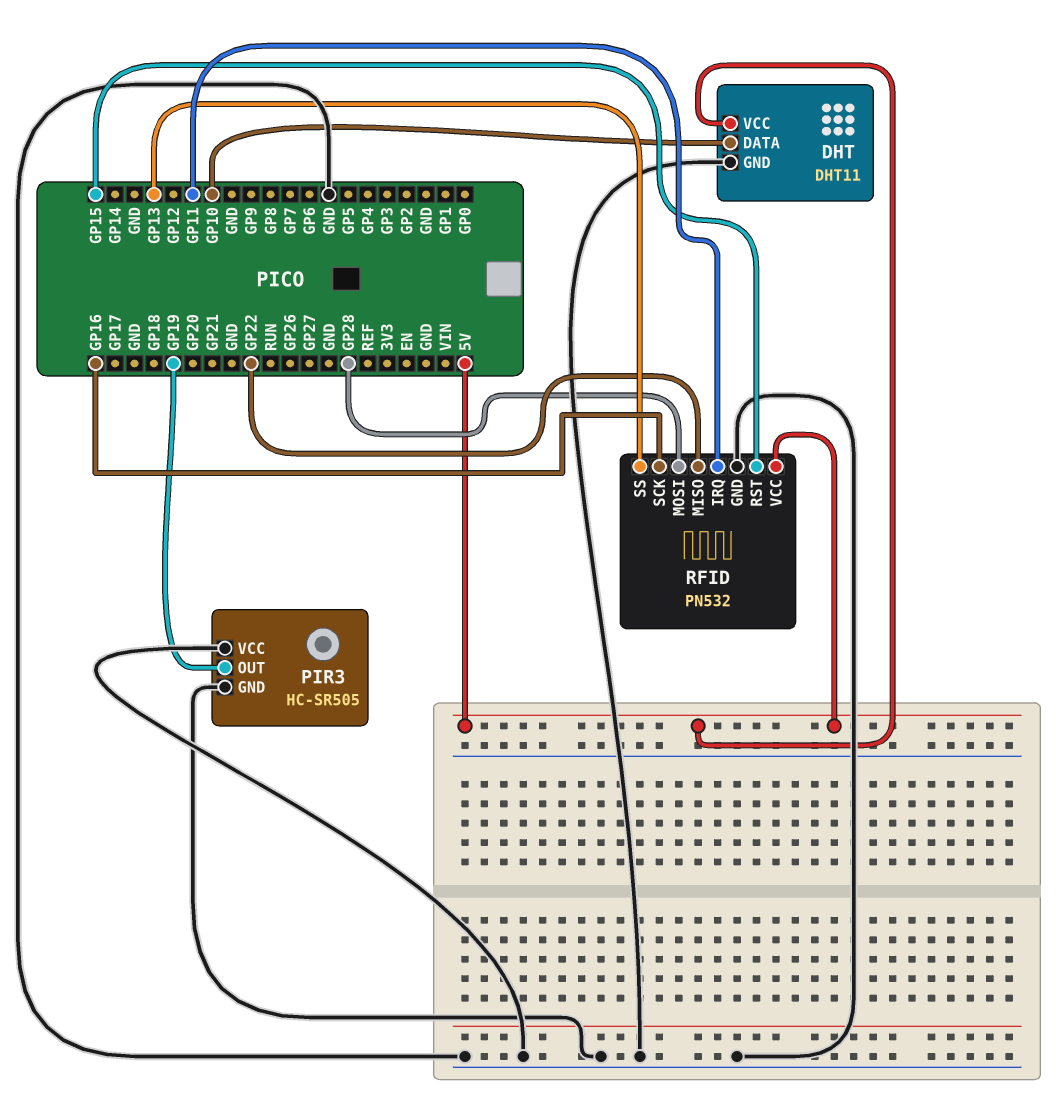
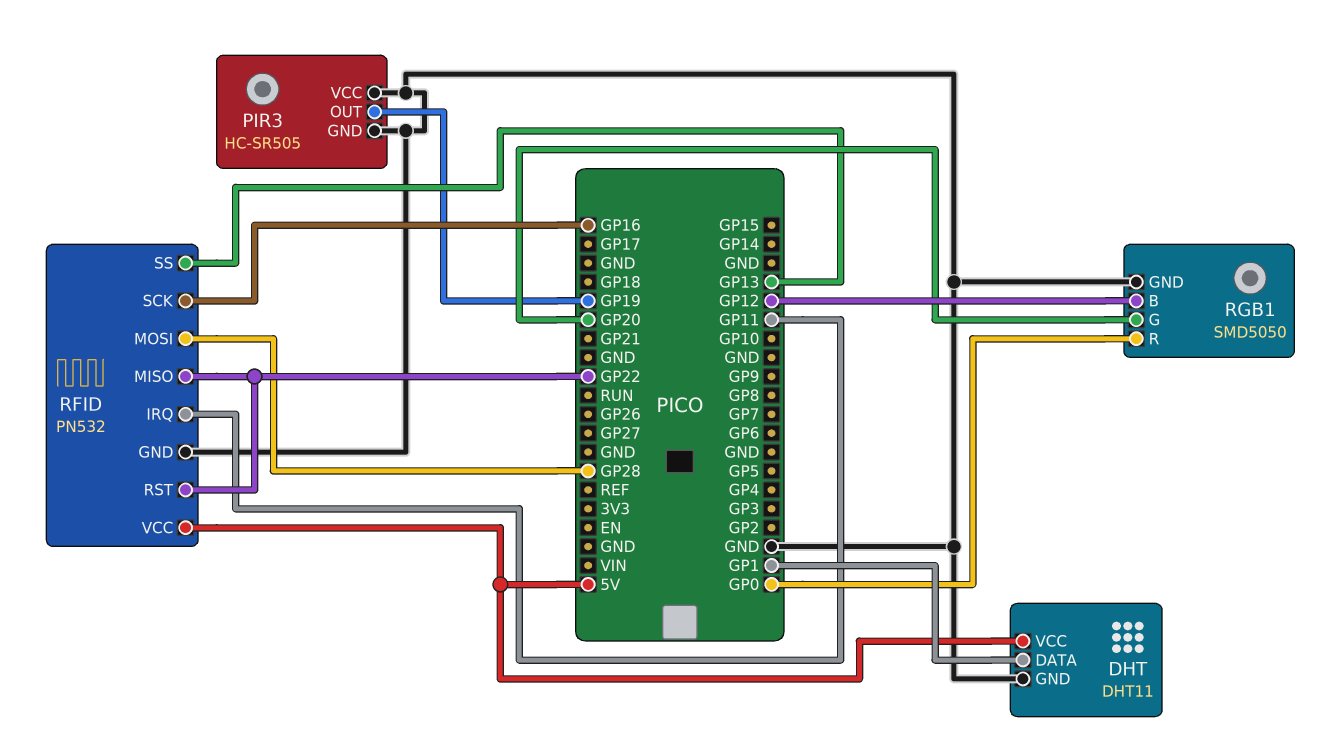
DHT pin DATA: GP10 -> GP1
RFID pin RST: GP15 -> GP22
RGB1: none -> SMD5050
RGB1 pin B: none -> GP12
RGB1 pin G: none -> GP20
RGB1 pin GND: none -> GND
RGB1 pin R: none -> GP0

